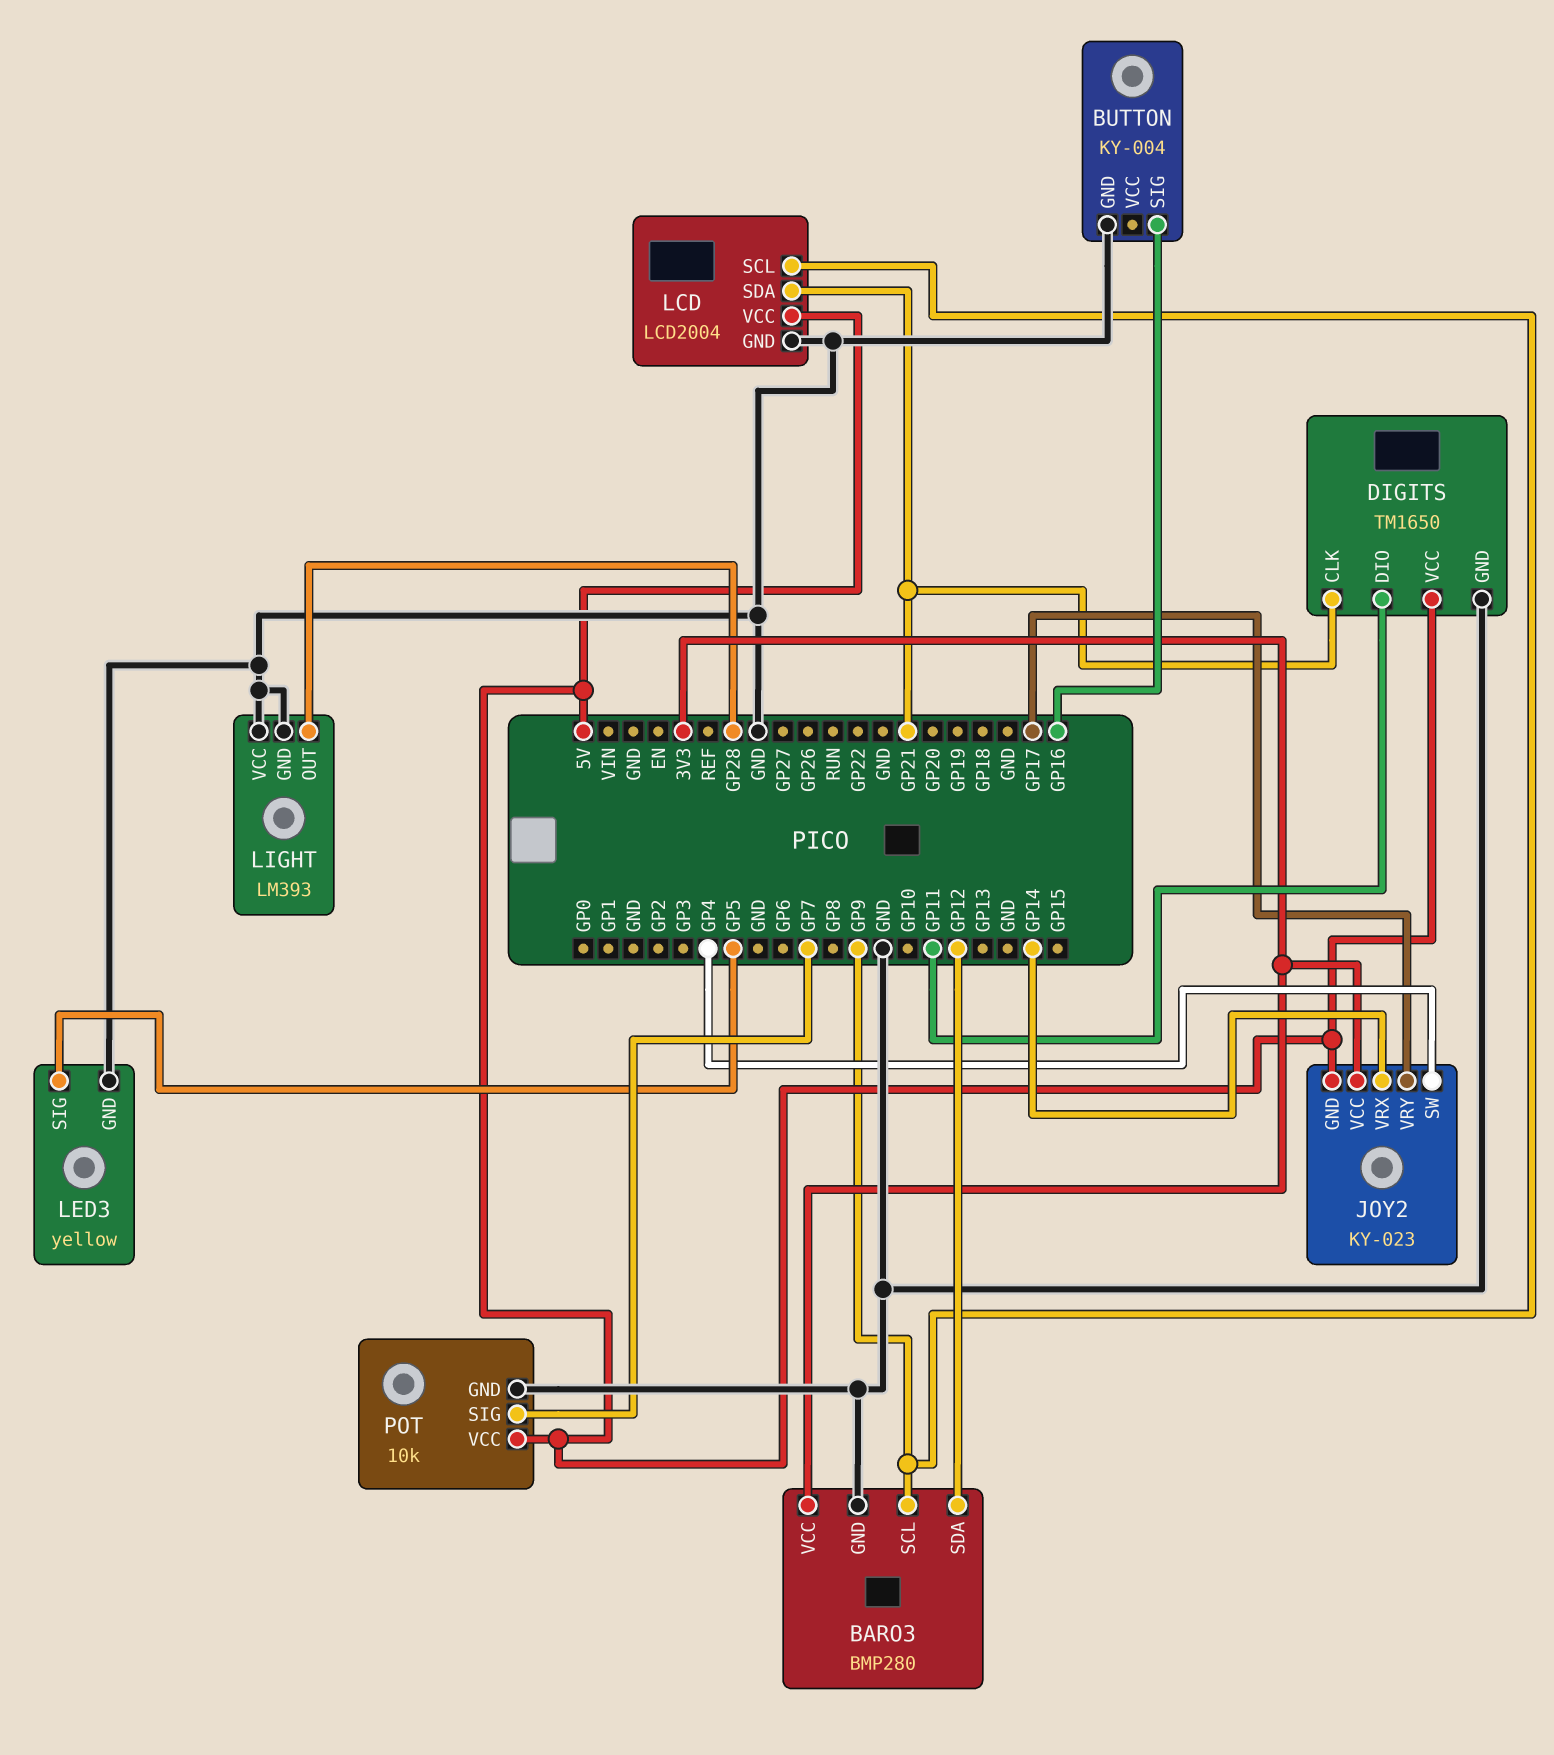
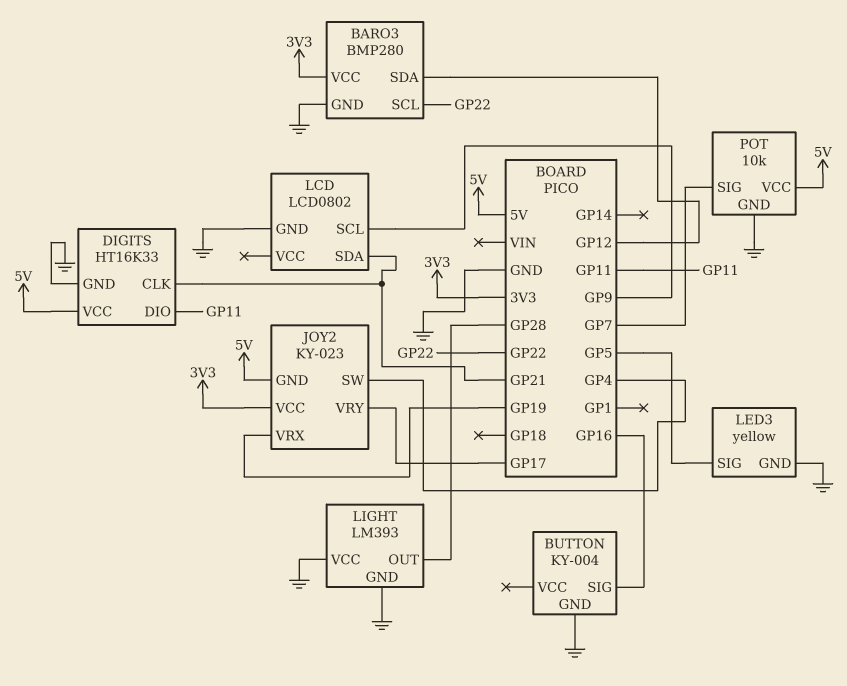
BARO3 pin SCL: GP9 -> GP22
DIGITS: TM1650 -> HT16K33
JOY2 pin VRX: GP14 -> GP19
LCD: LCD2004 -> LCD0802
LCD pin VCC: 5V -> none

